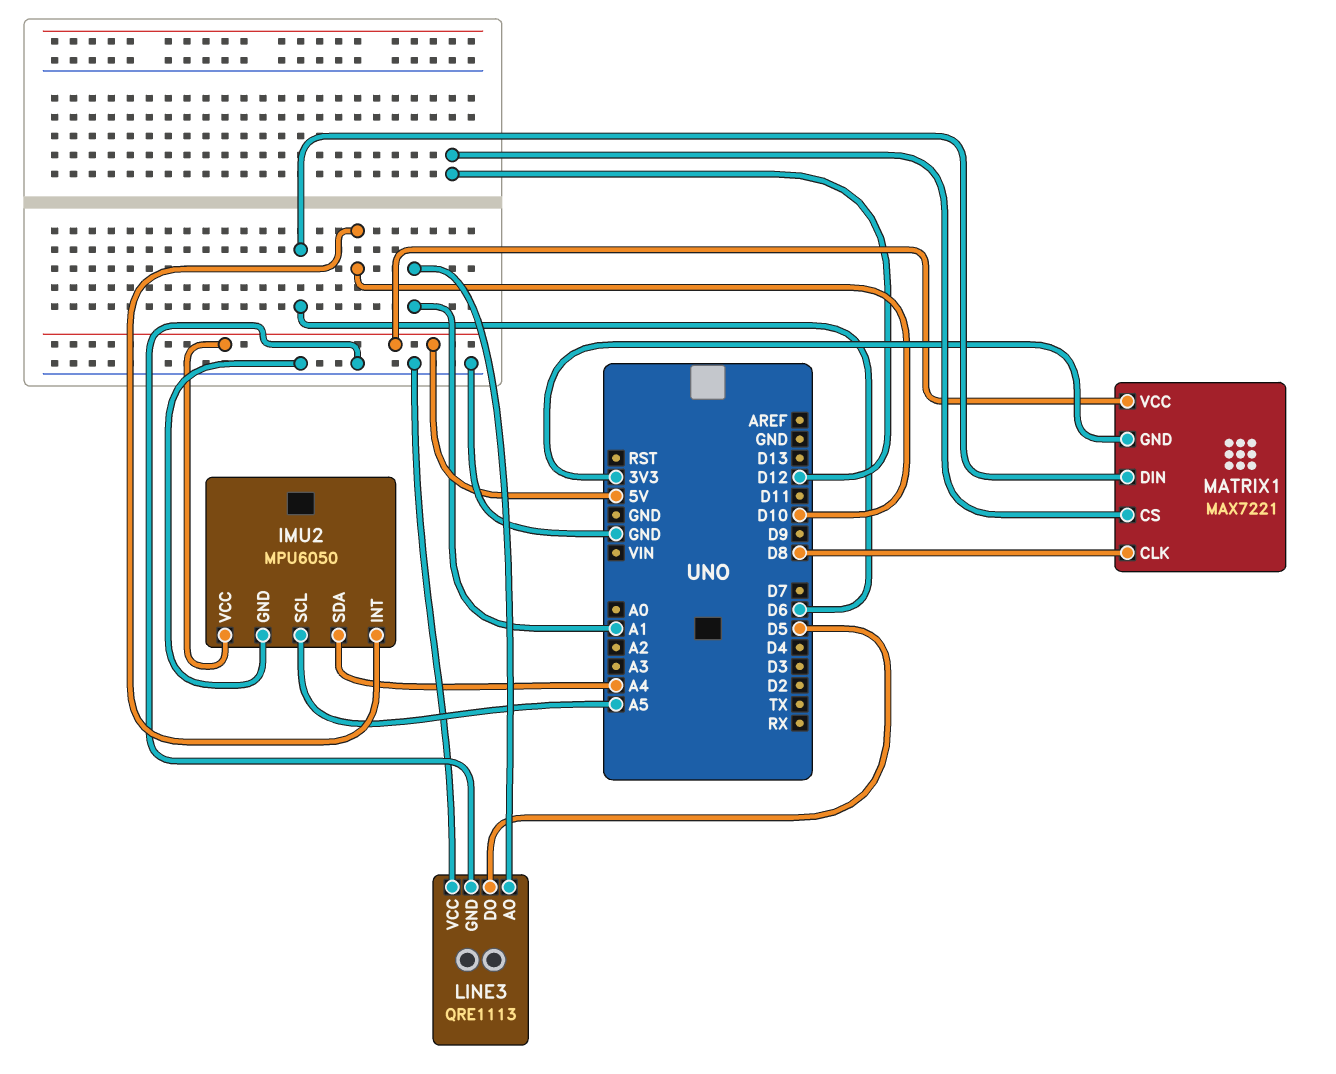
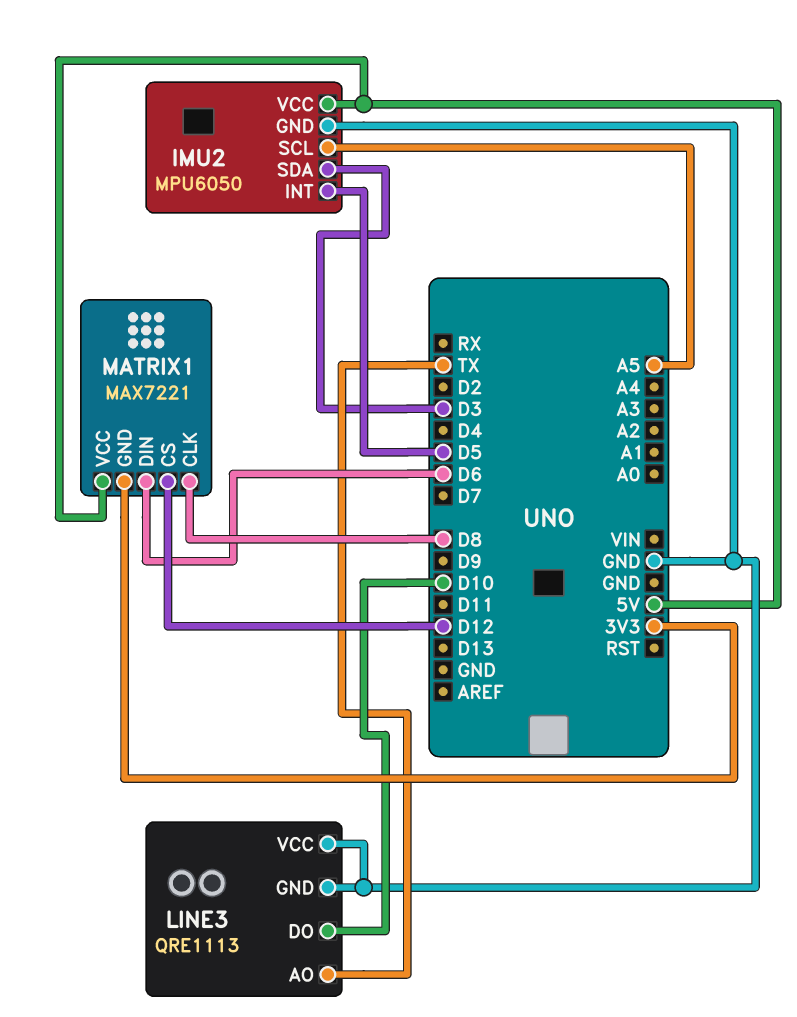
IMU2 pin INT: D10 -> D5
IMU2 pin SDA: A4 -> D3
LINE3 pin AO: A1 -> TX
LINE3 pin DO: D5 -> D10

